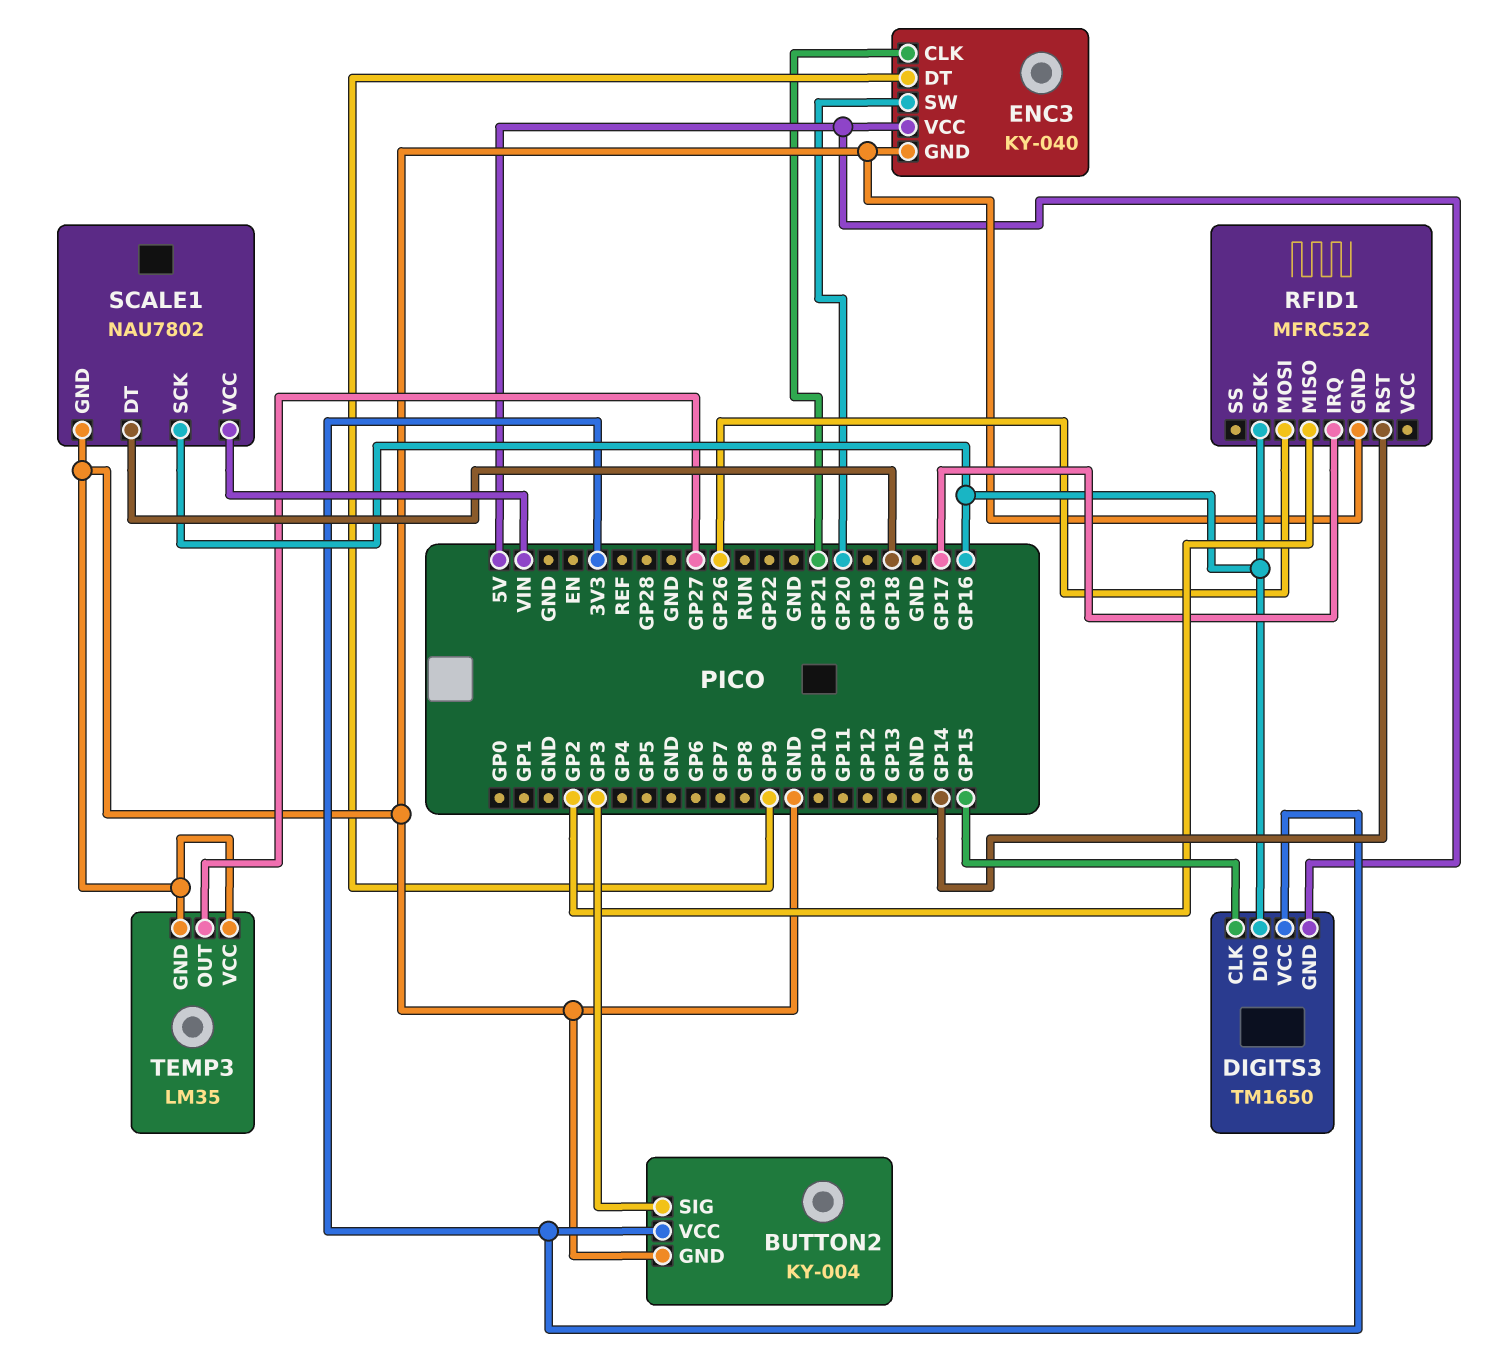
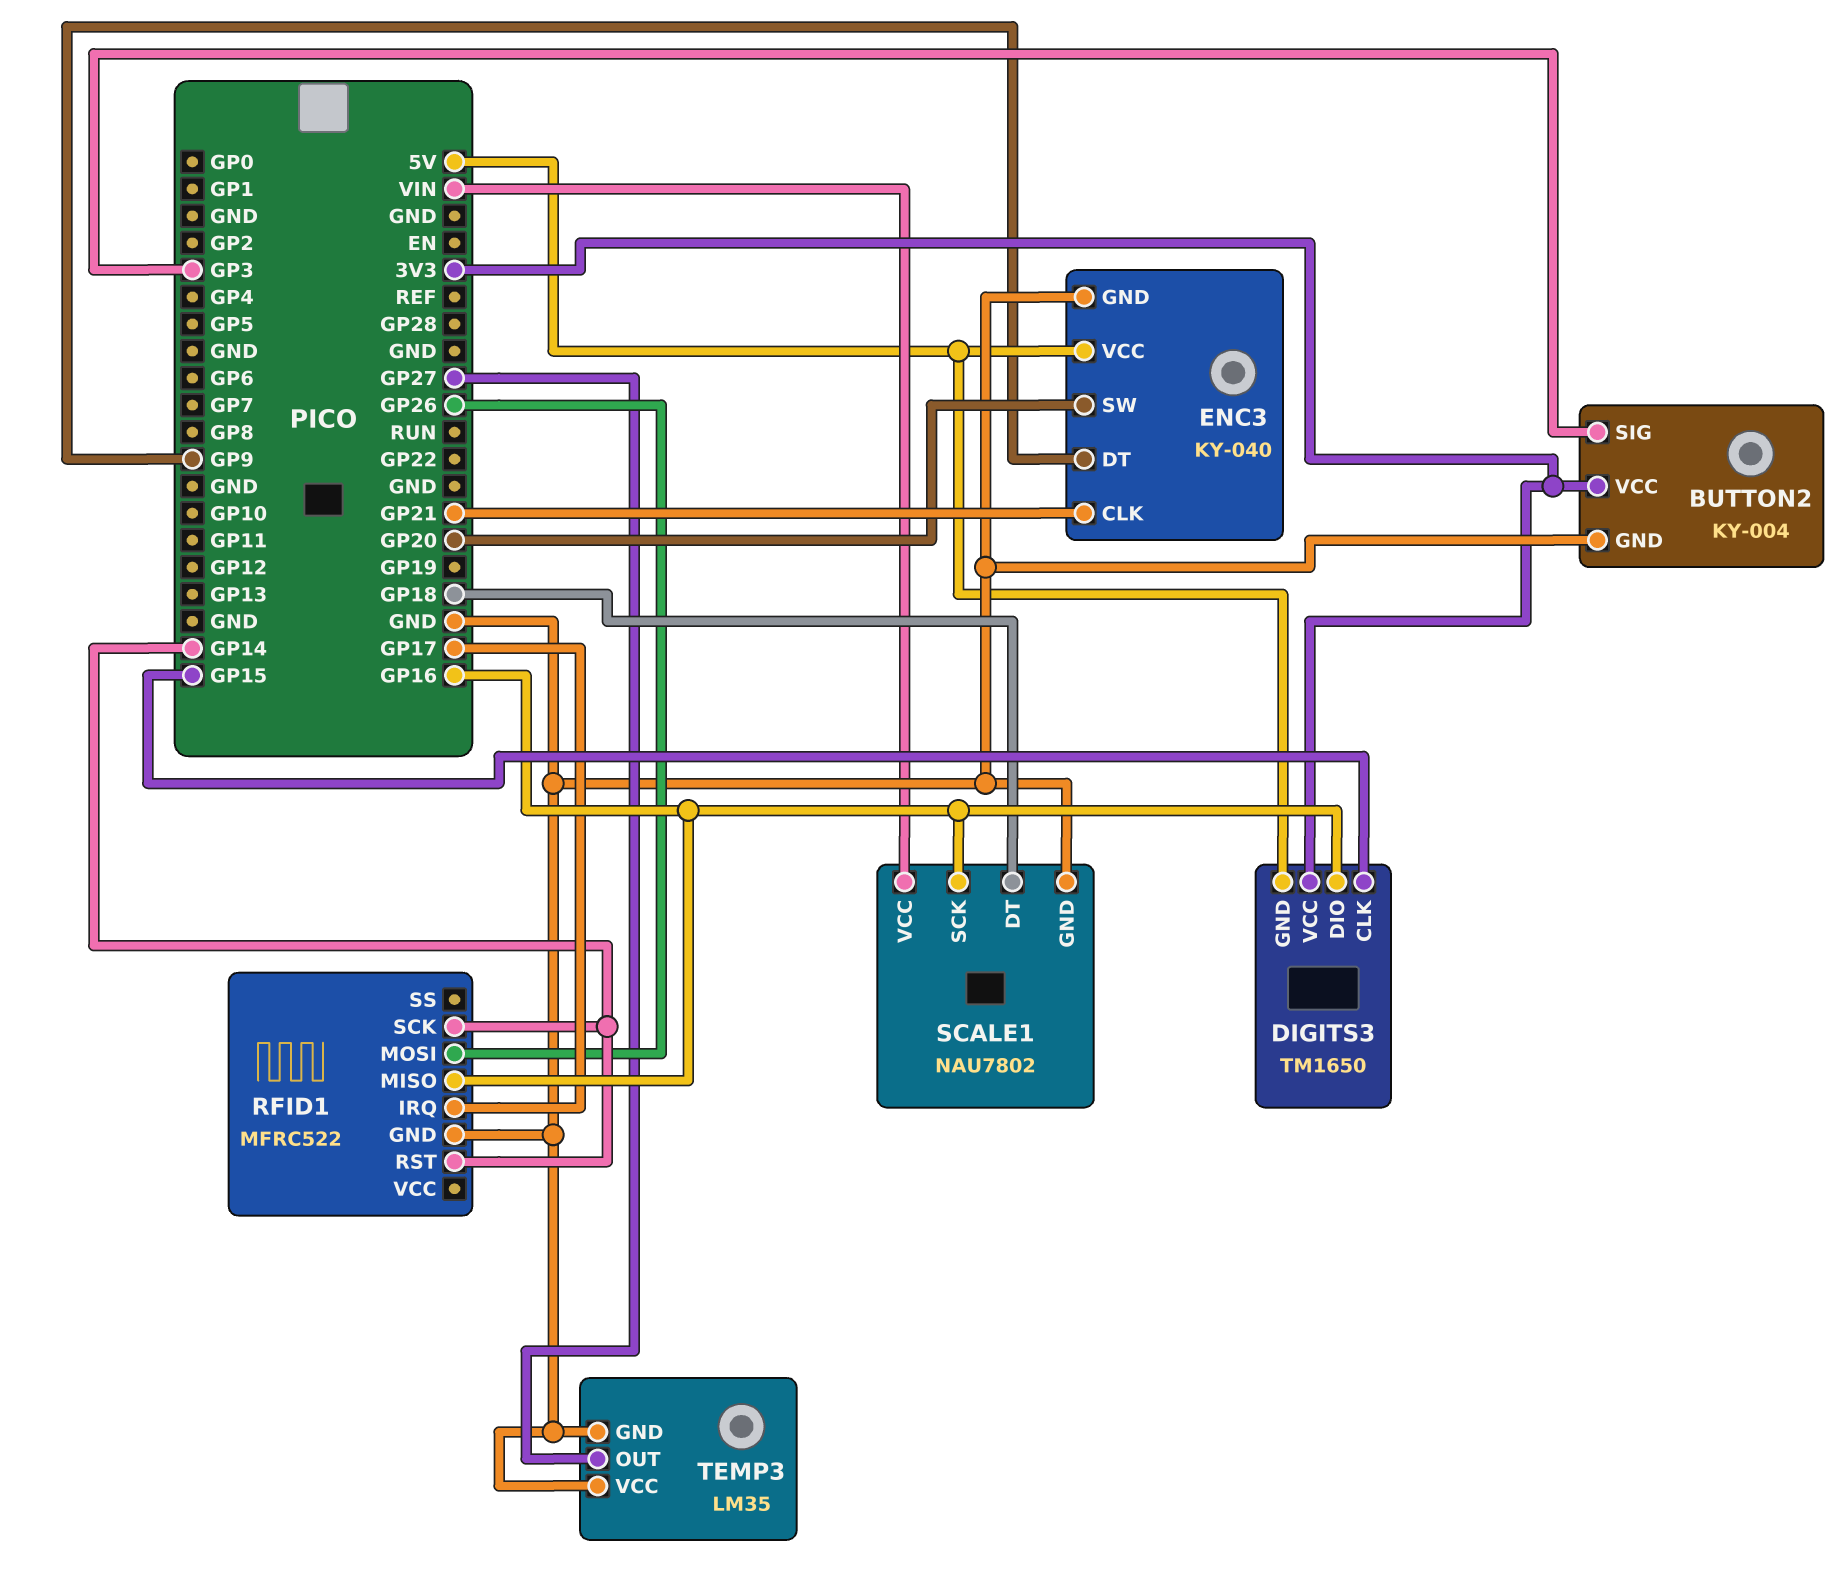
RFID1 pin MISO: GP2 -> GP16
RFID1 pin SCK: GP16 -> GP14

